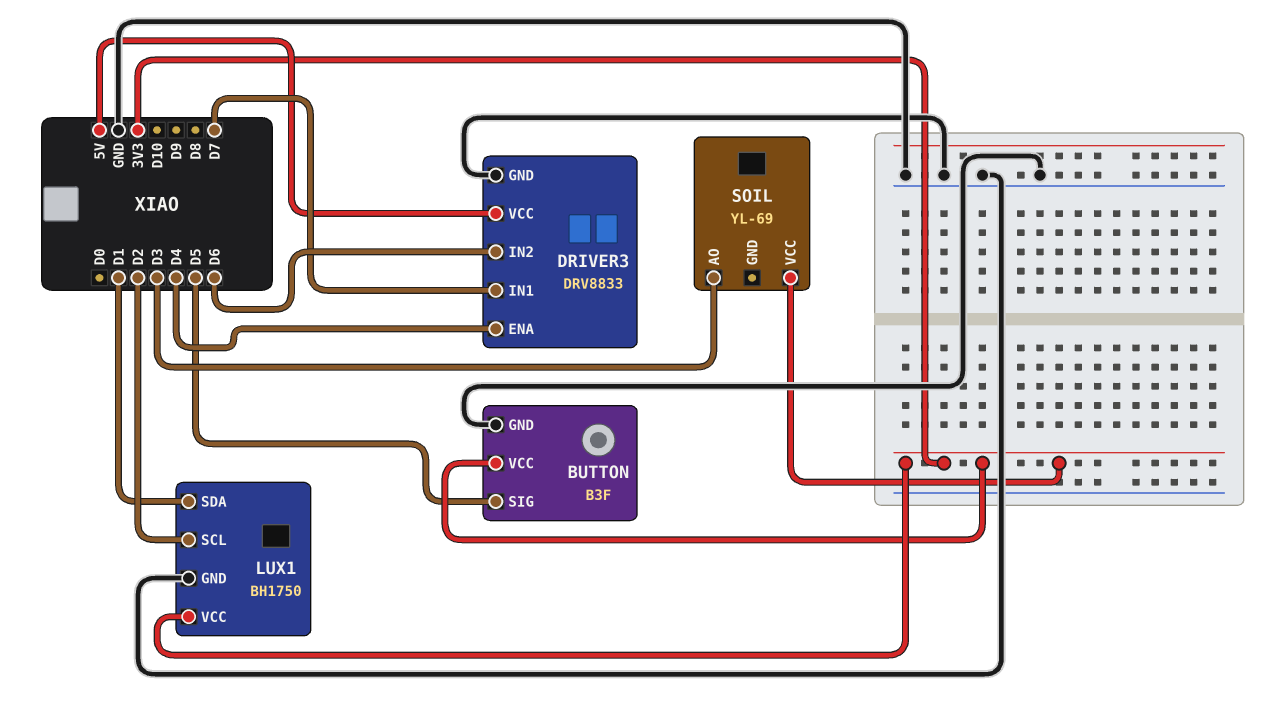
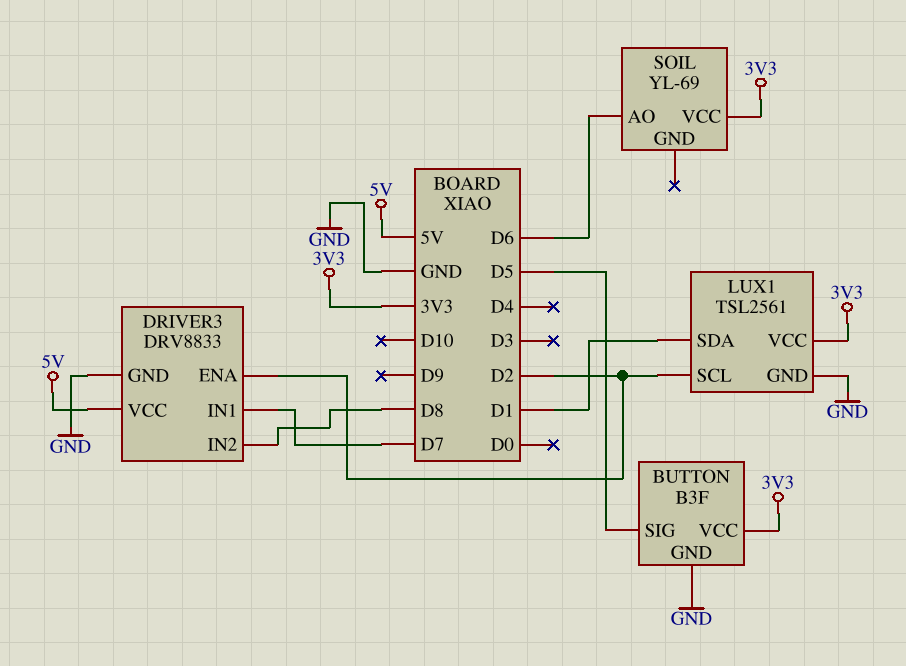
DRIVER3 pin ENA: D4 -> D2
DRIVER3 pin IN2: D6 -> D8
LUX1: BH1750 -> TSL2561
SOIL pin AO: D3 -> D6

